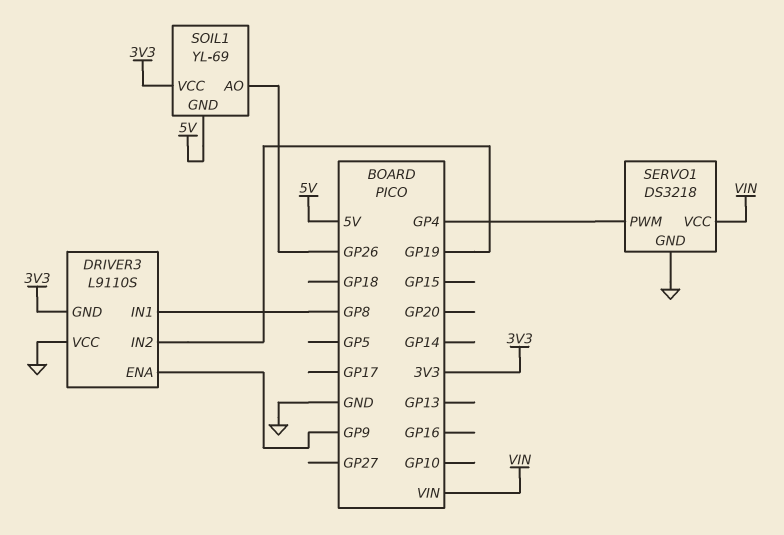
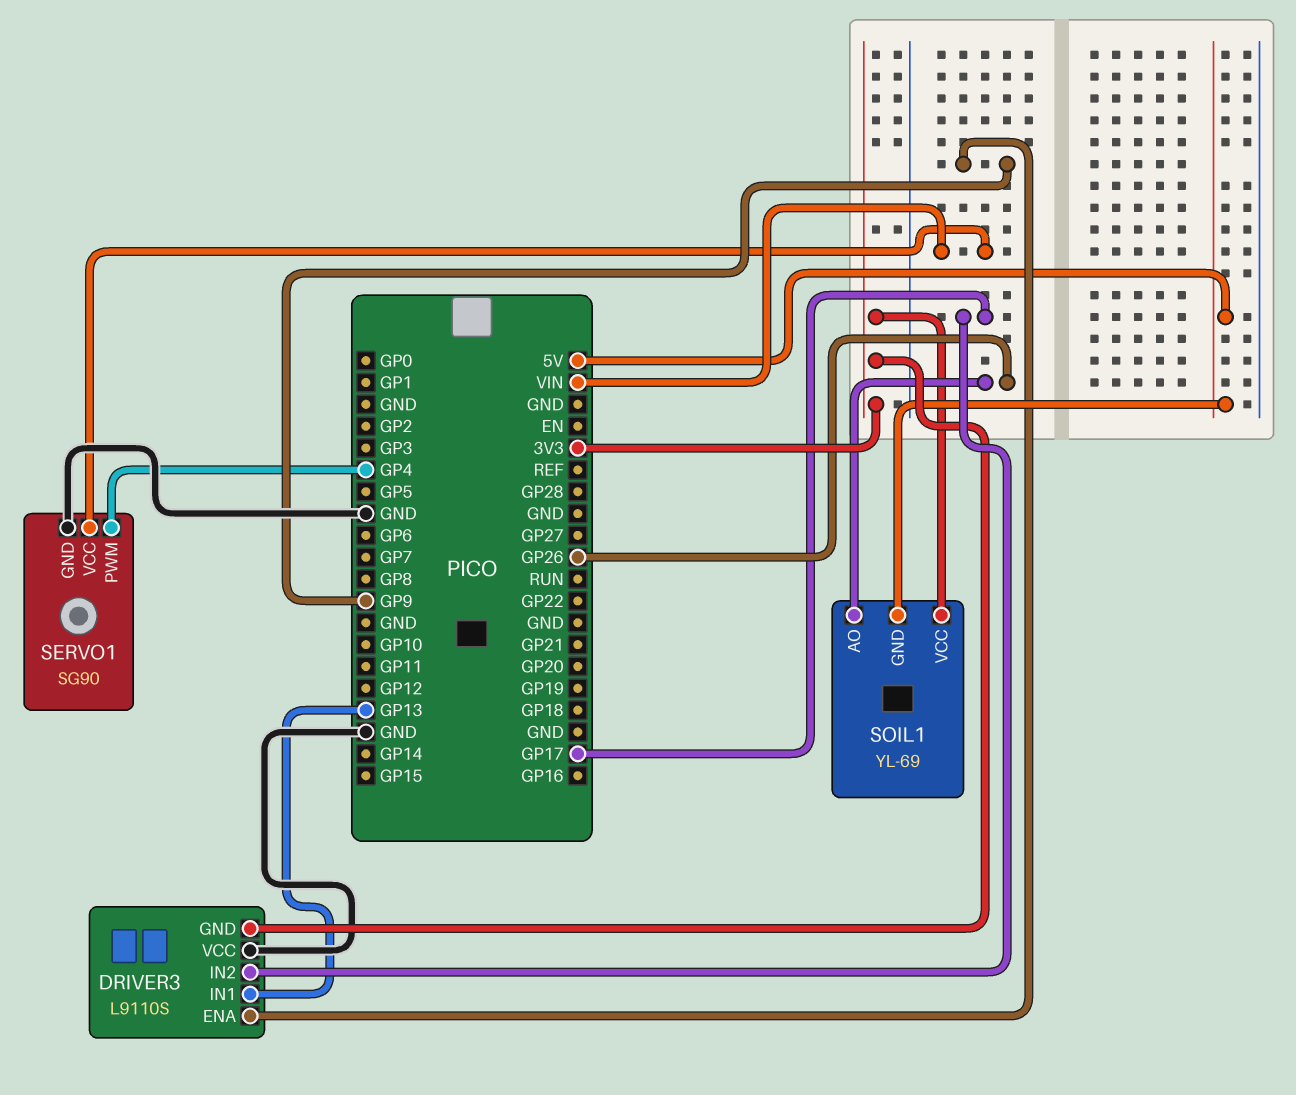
DRIVER3 pin IN1: GP8 -> GP13
DRIVER3 pin IN2: GP19 -> GP17
SERVO1: DS3218 -> SG90

